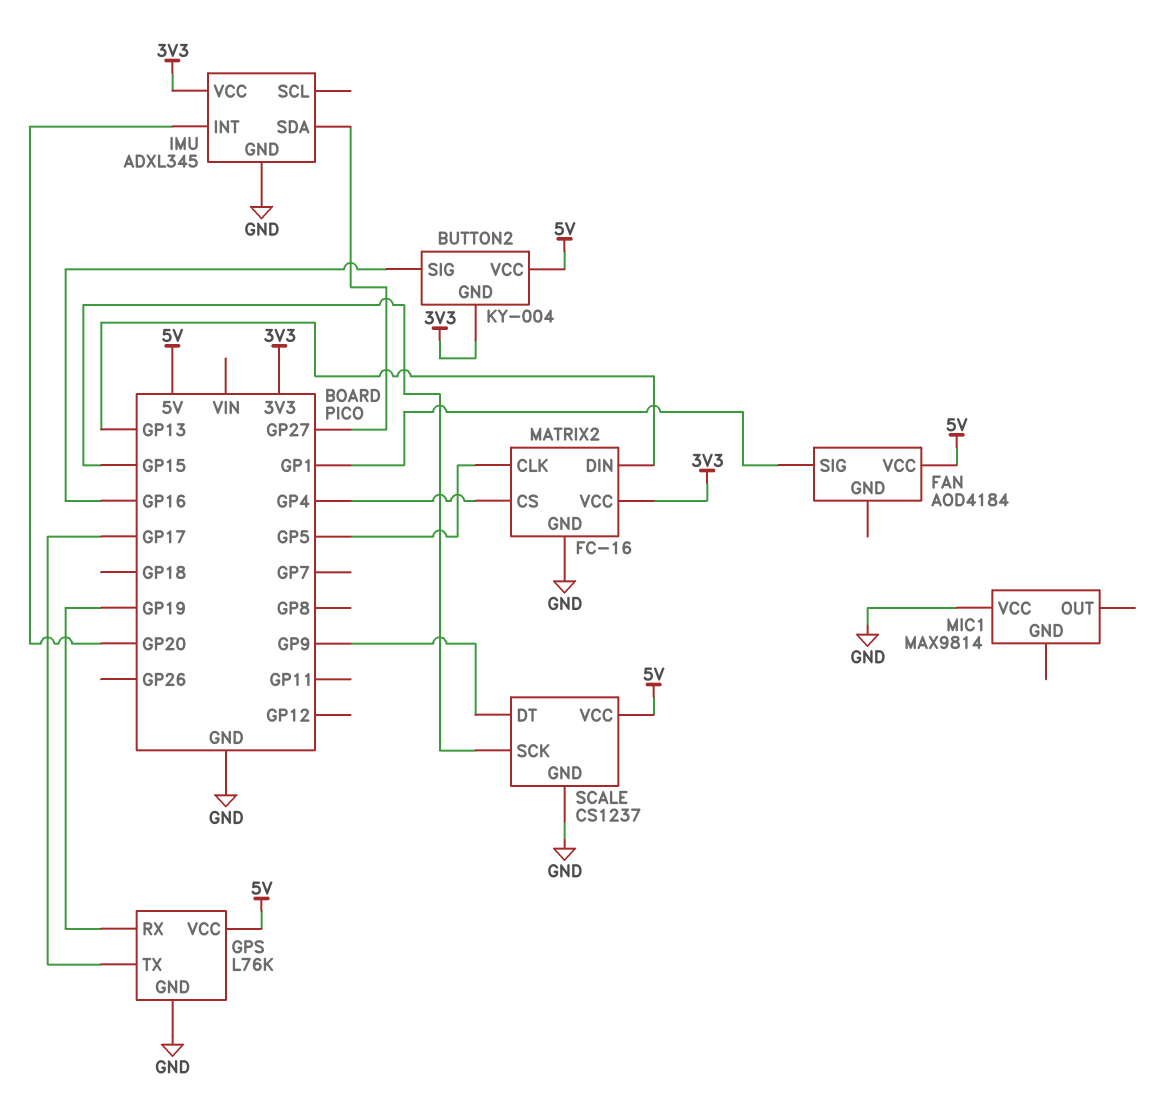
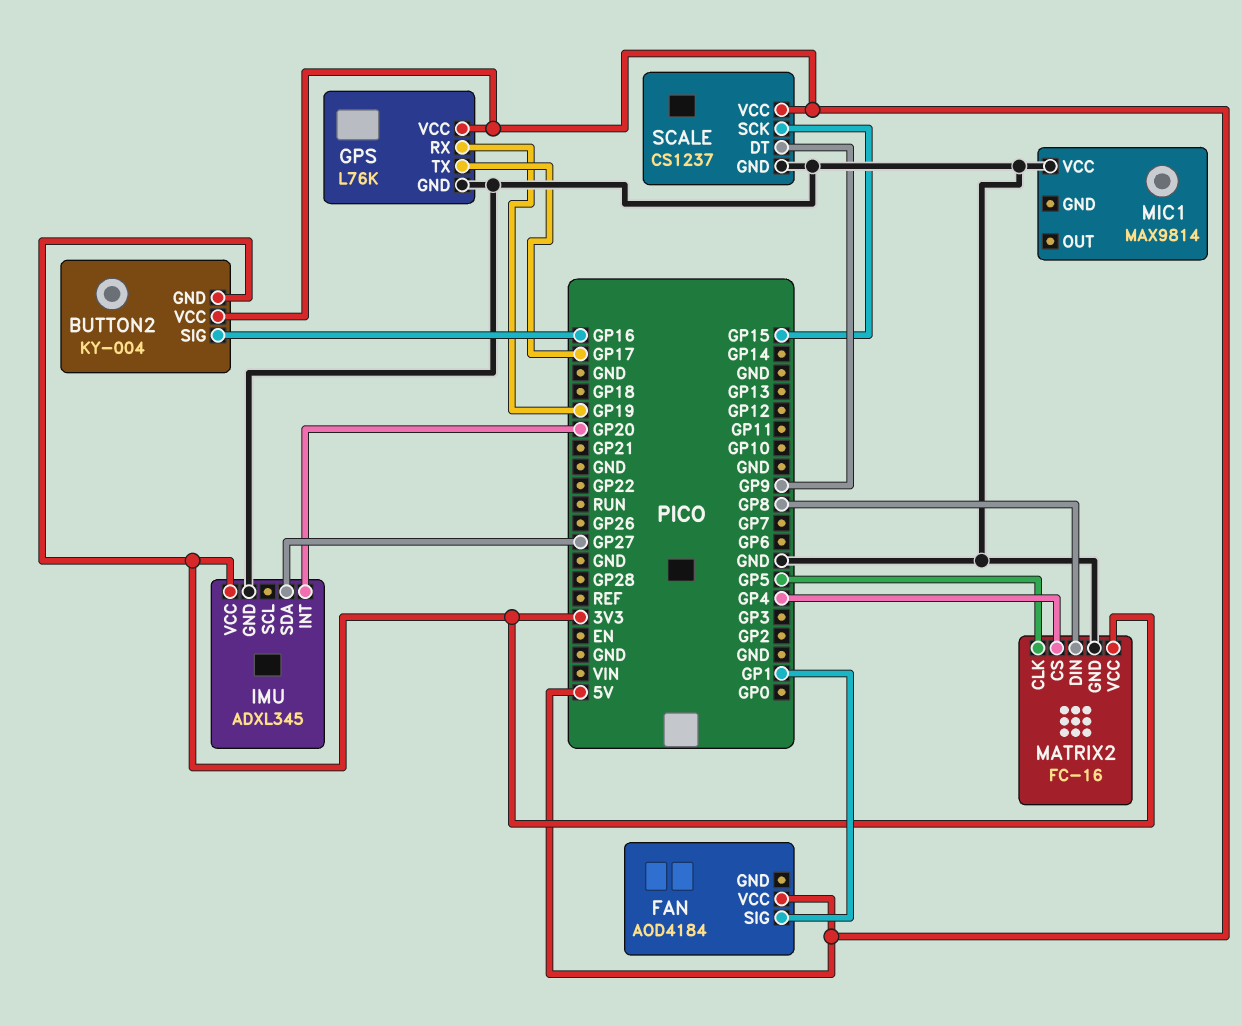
MATRIX2 pin DIN: GP13 -> GP8

